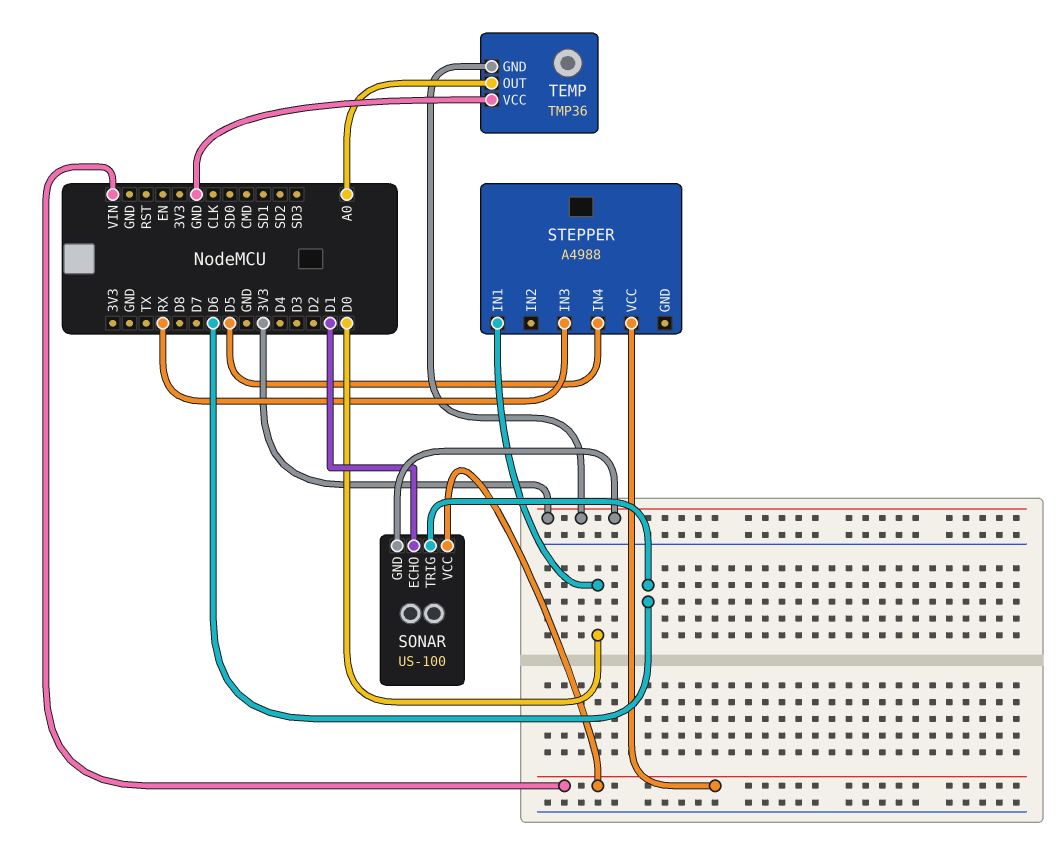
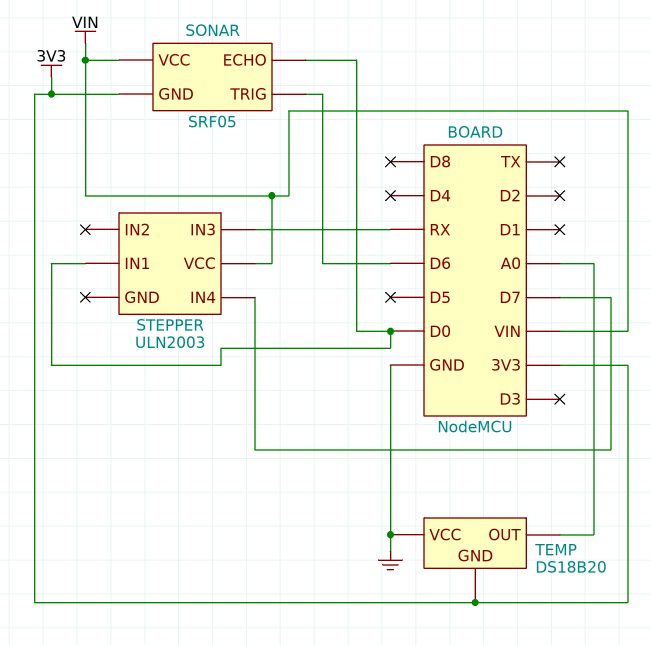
SONAR: US-100 -> SRF05
SONAR pin ECHO: D1 -> D0
STEPPER: A4988 -> ULN2003
STEPPER pin IN4: D5 -> D7
TEMP: TMP36 -> DS18B20

